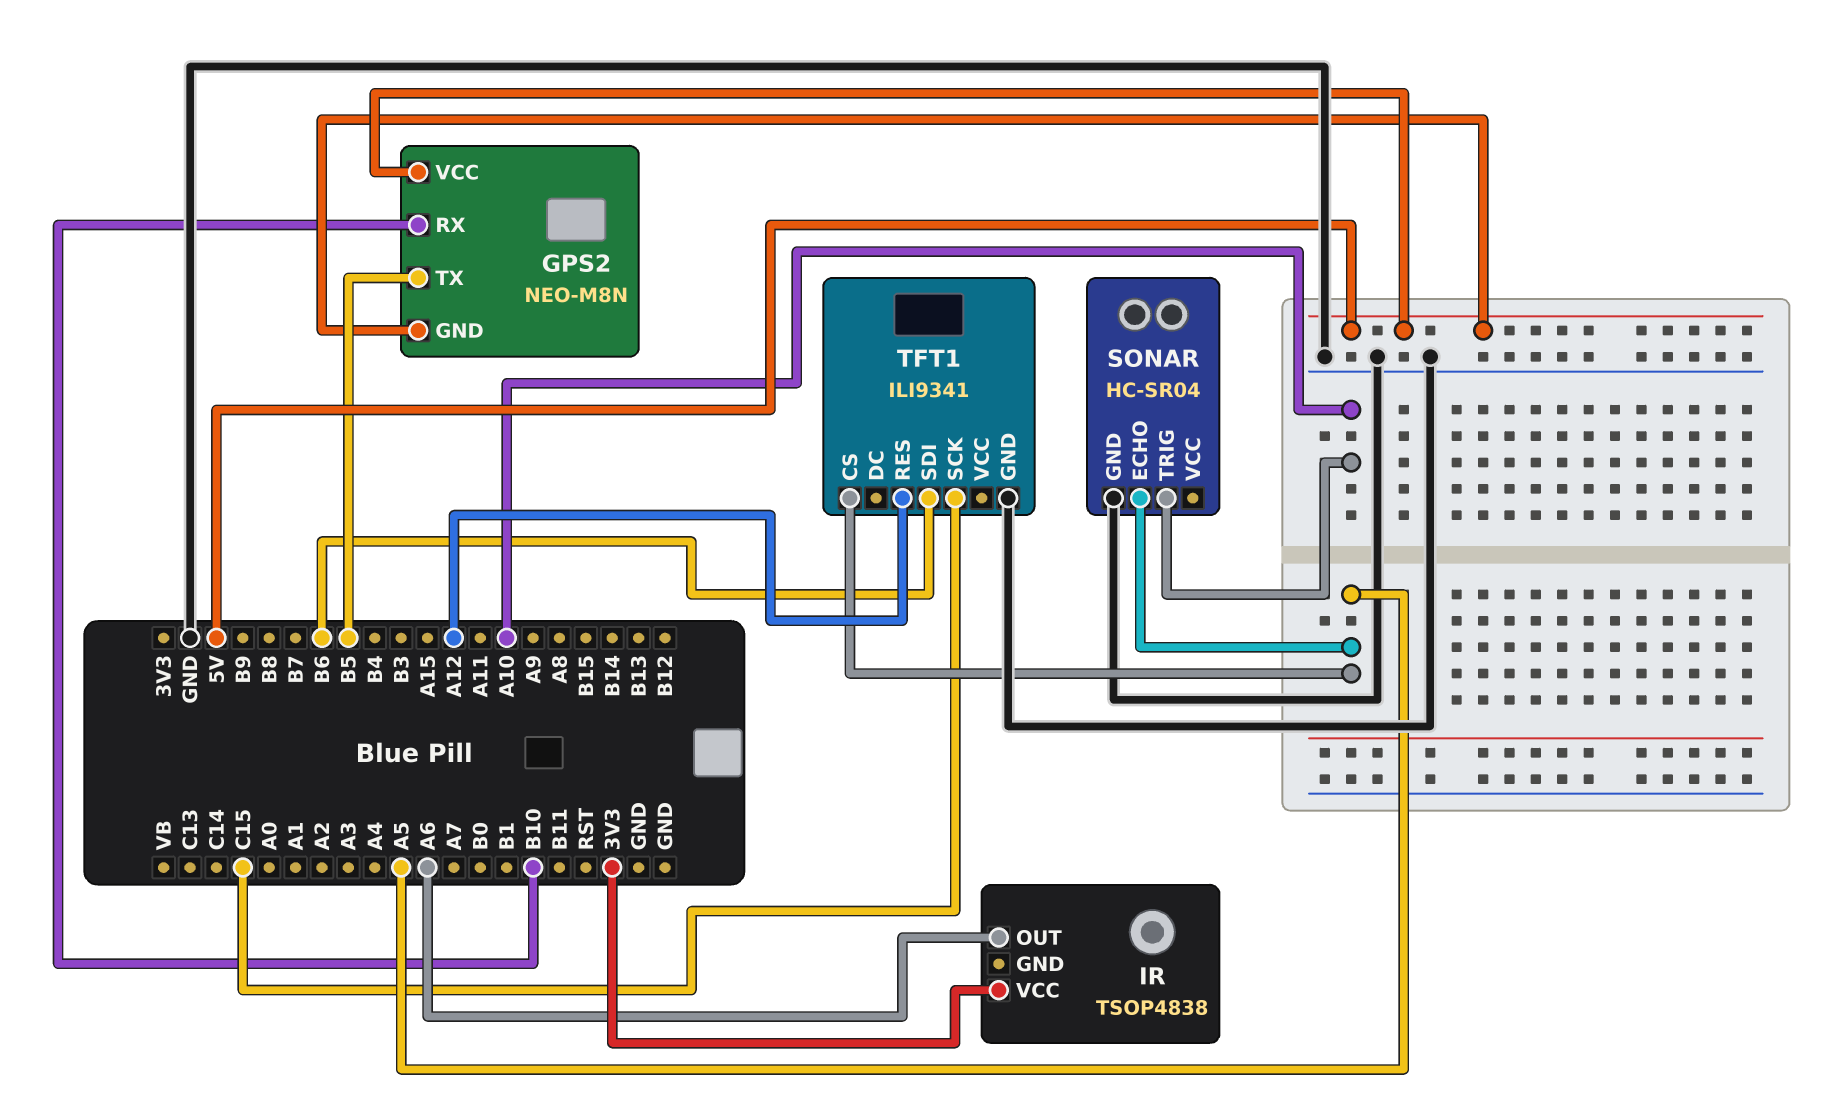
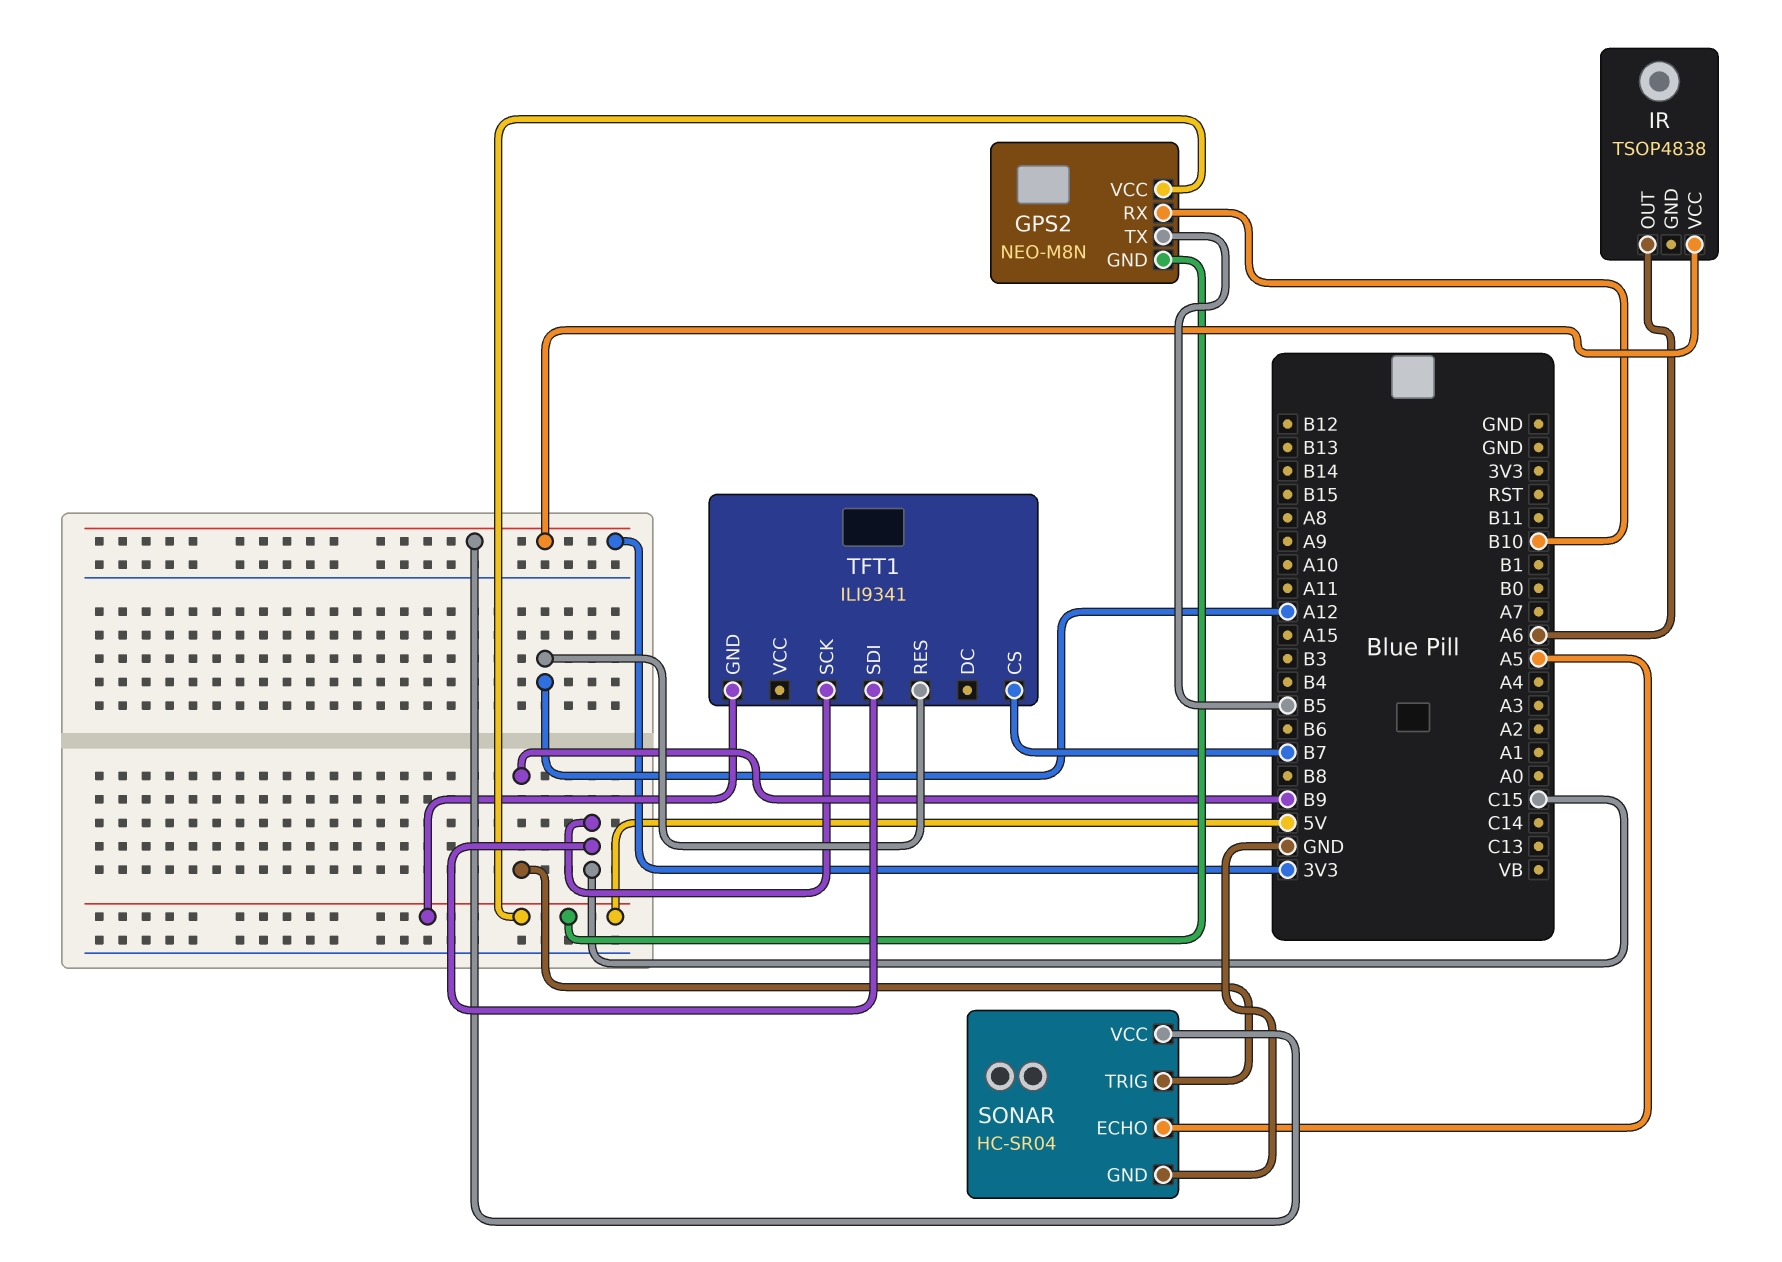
SONAR pin TRIG: A10 -> B9
SONAR pin VCC: none -> 3V3
TFT1 pin CS: A5 -> B7
TFT1 pin GND: GND -> 5V
TFT1 pin SDI: B6 -> C15

